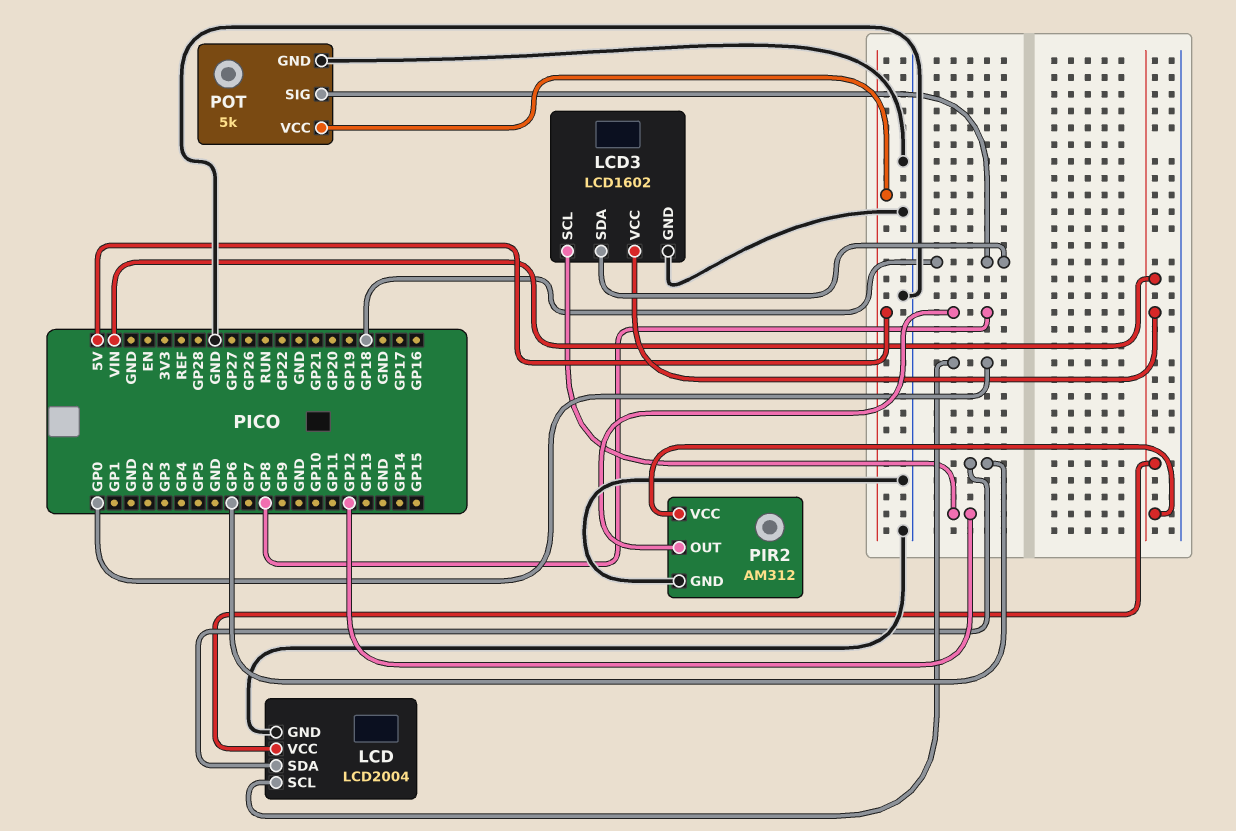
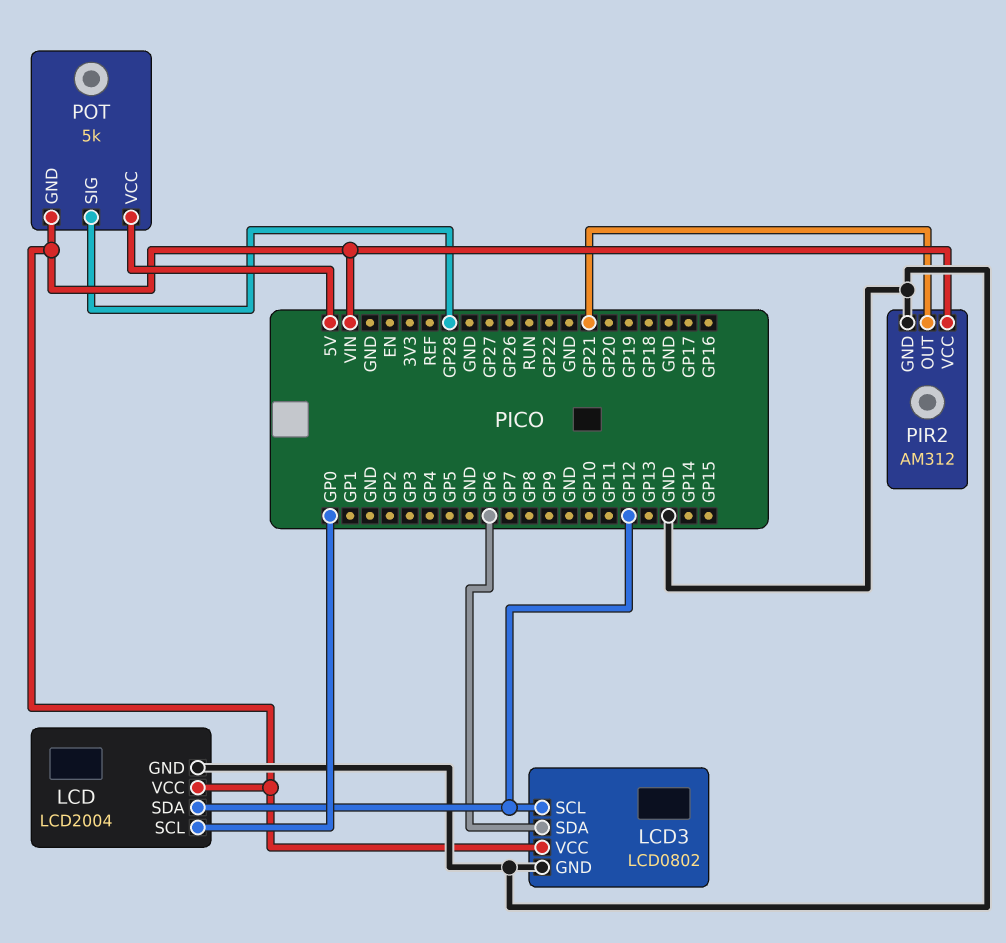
LCD pin SDA: GP6 -> GP12
LCD3: LCD1602 -> LCD0802
LCD3 pin SDA: GP18 -> GP6
PIR2 pin OUT: GP8 -> GP21
POT pin GND: GND -> VIN
POT pin SIG: GP18 -> GP28

